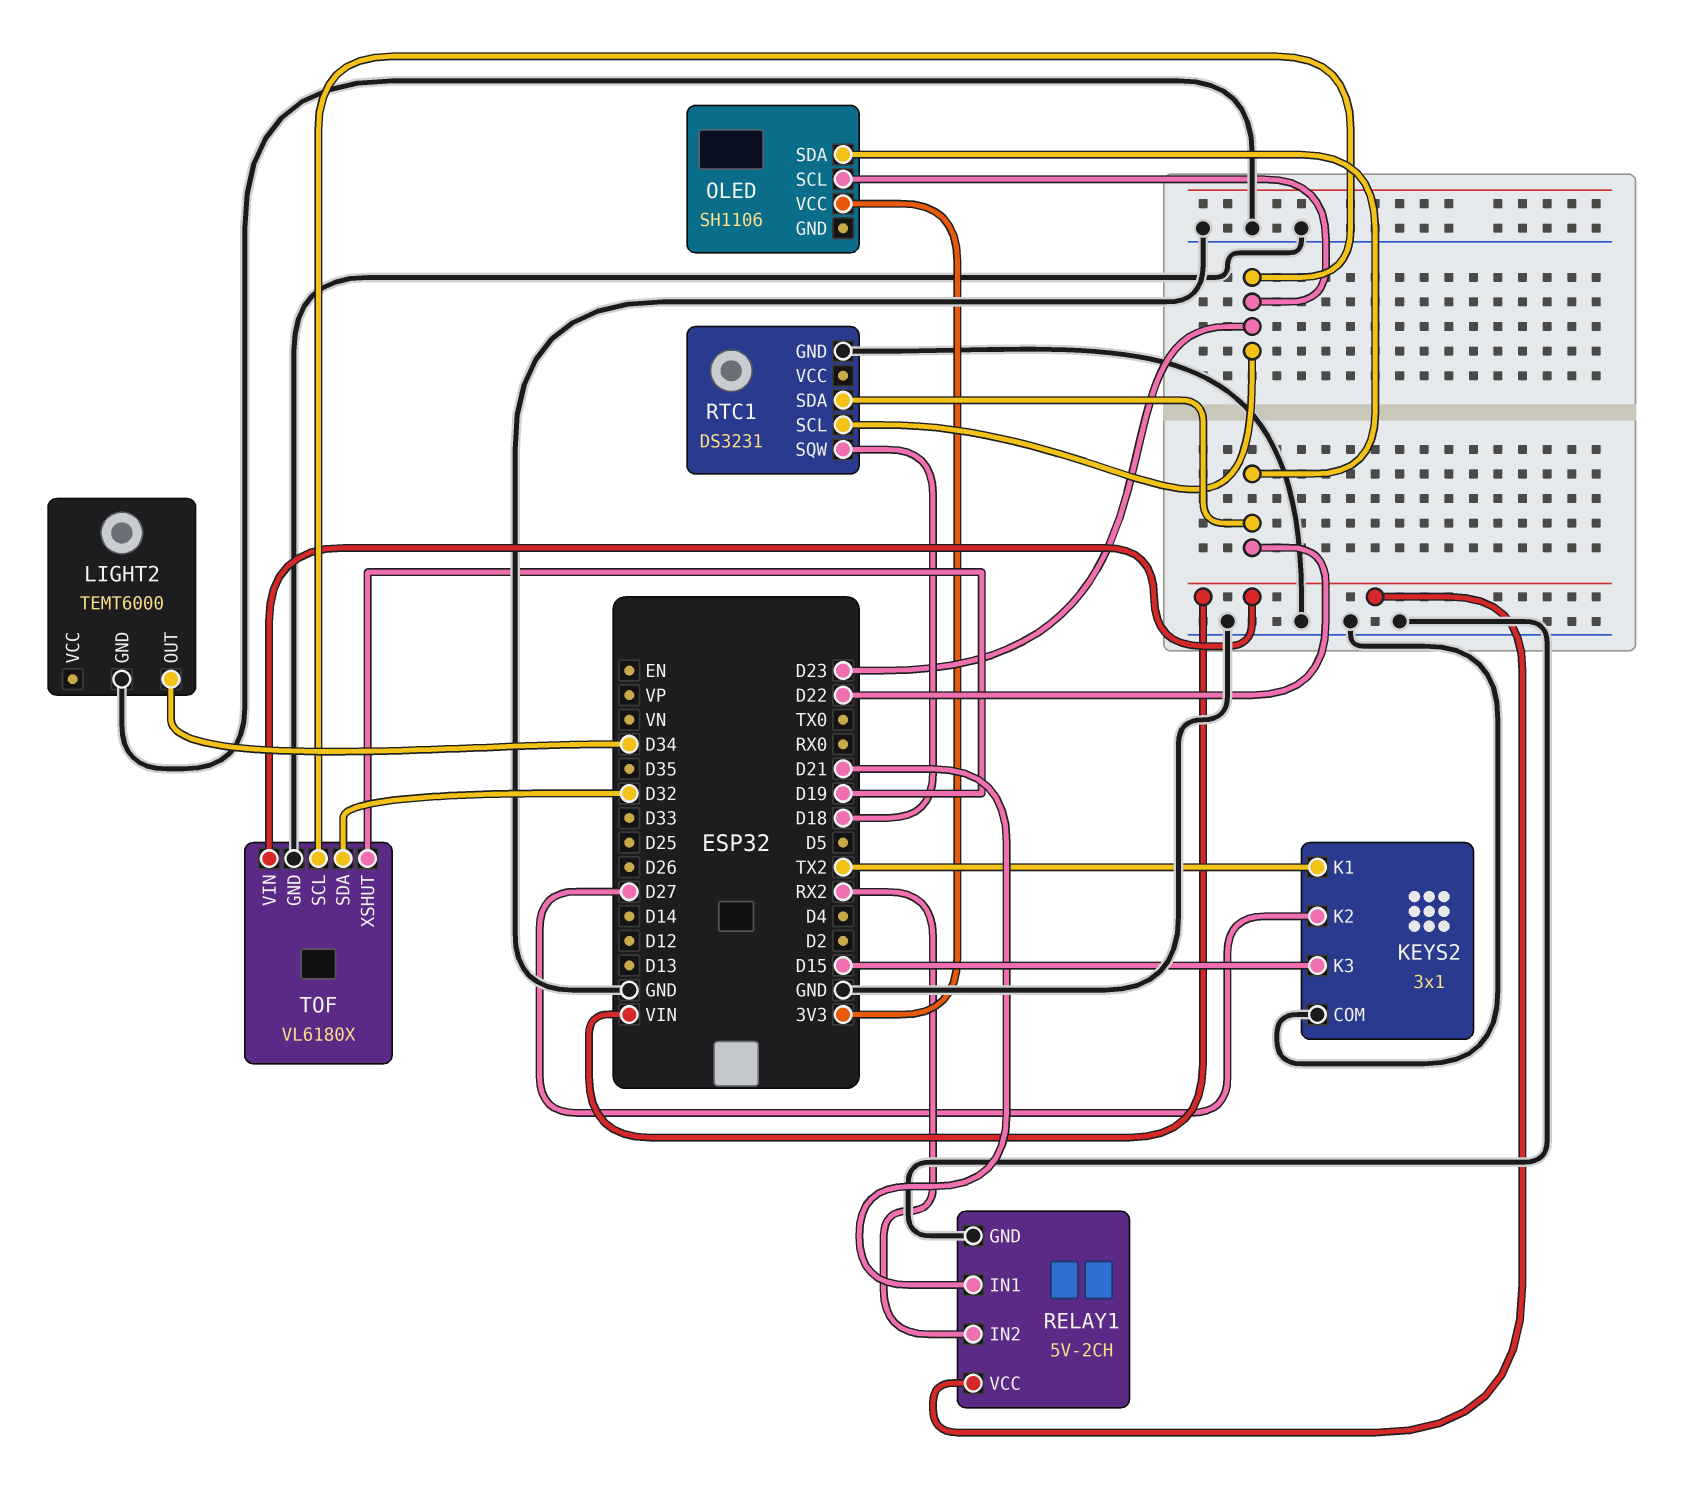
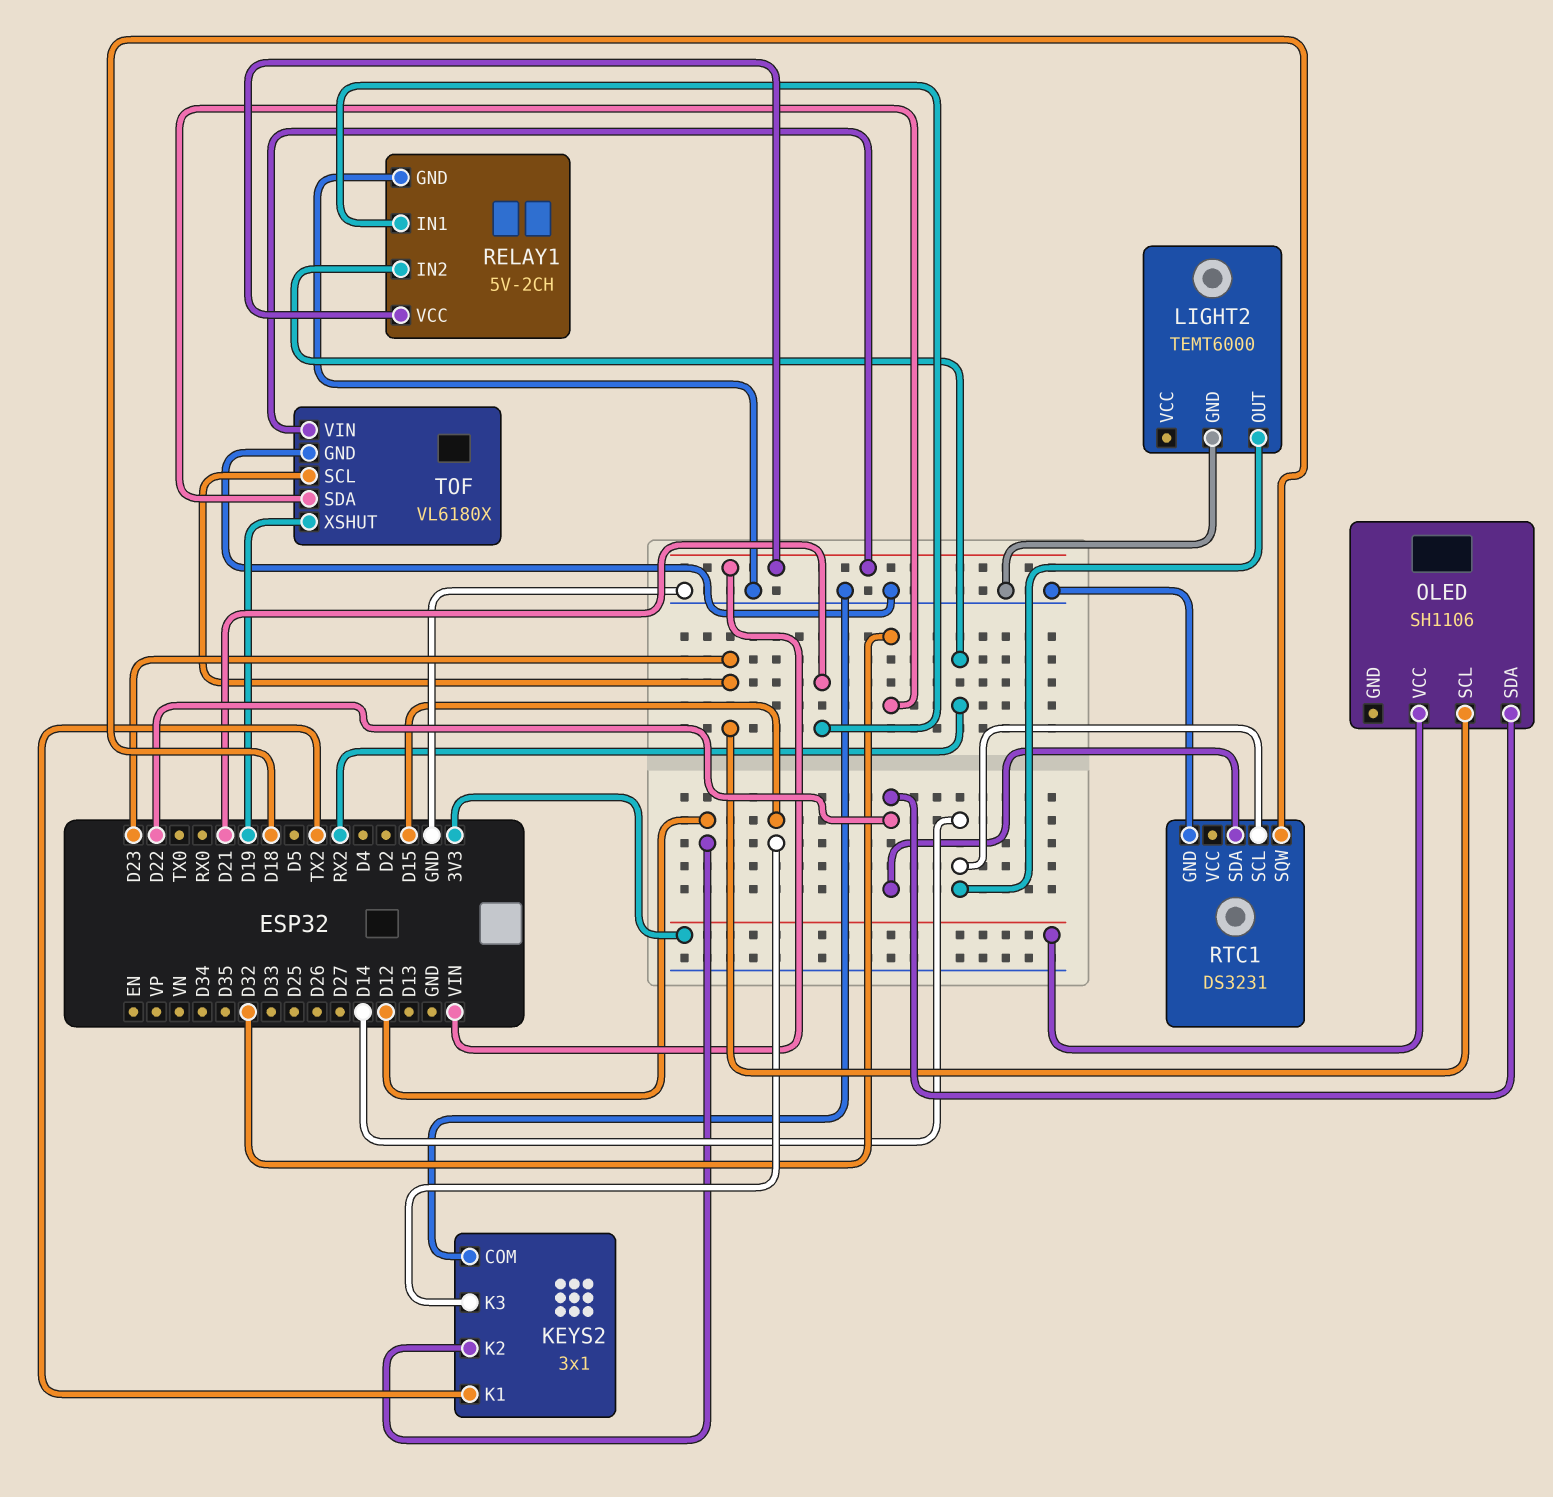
KEYS2 pin K2: D27 -> D12
LIGHT2 pin OUT: D34 -> D14
RTC1 pin SCL: D23 -> D14

